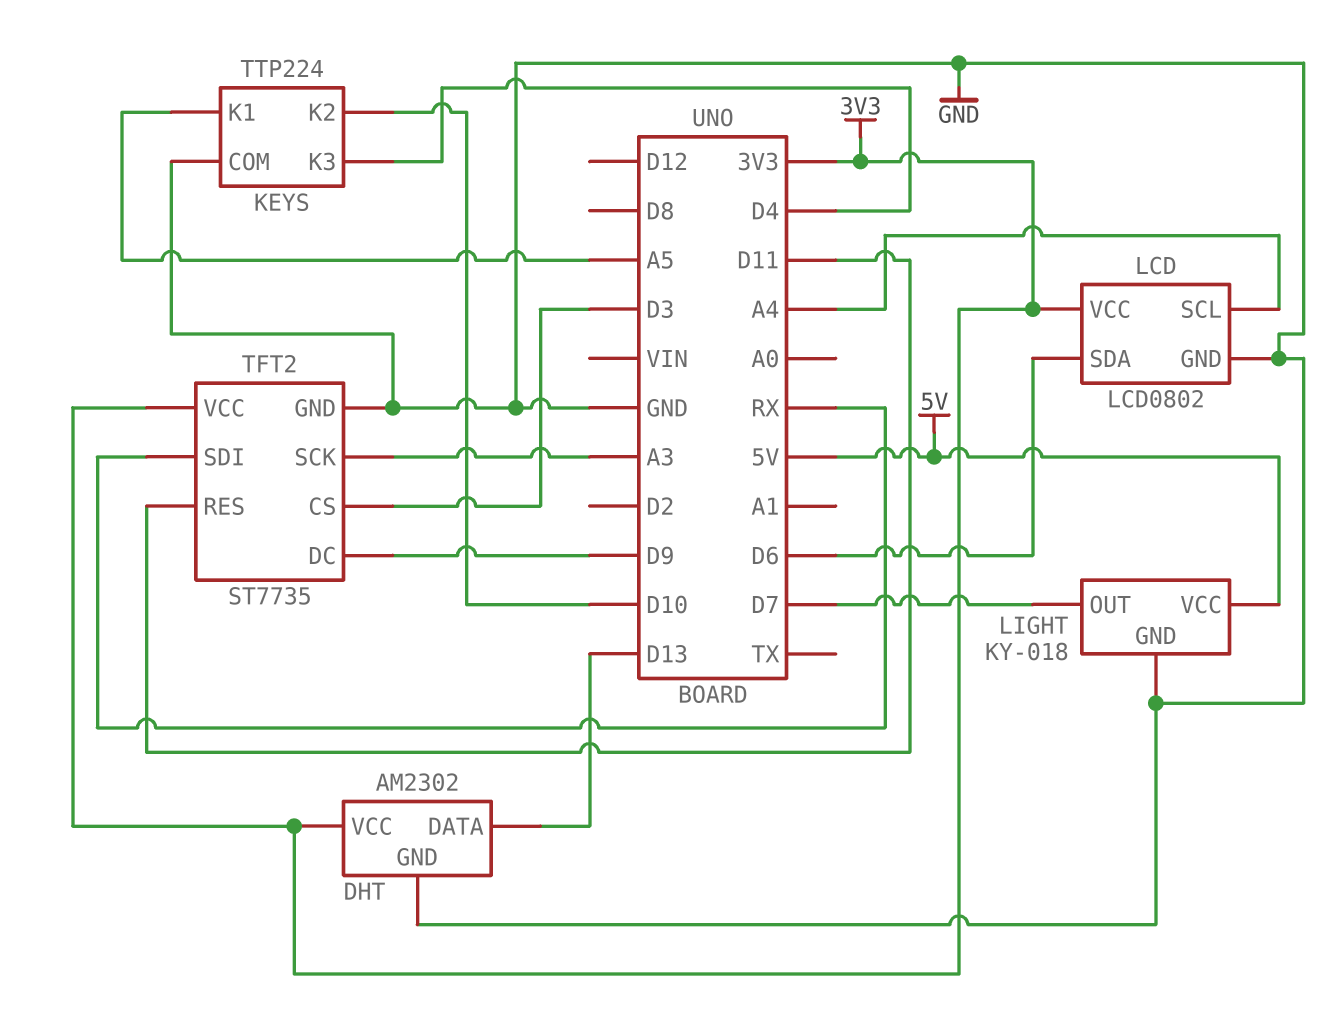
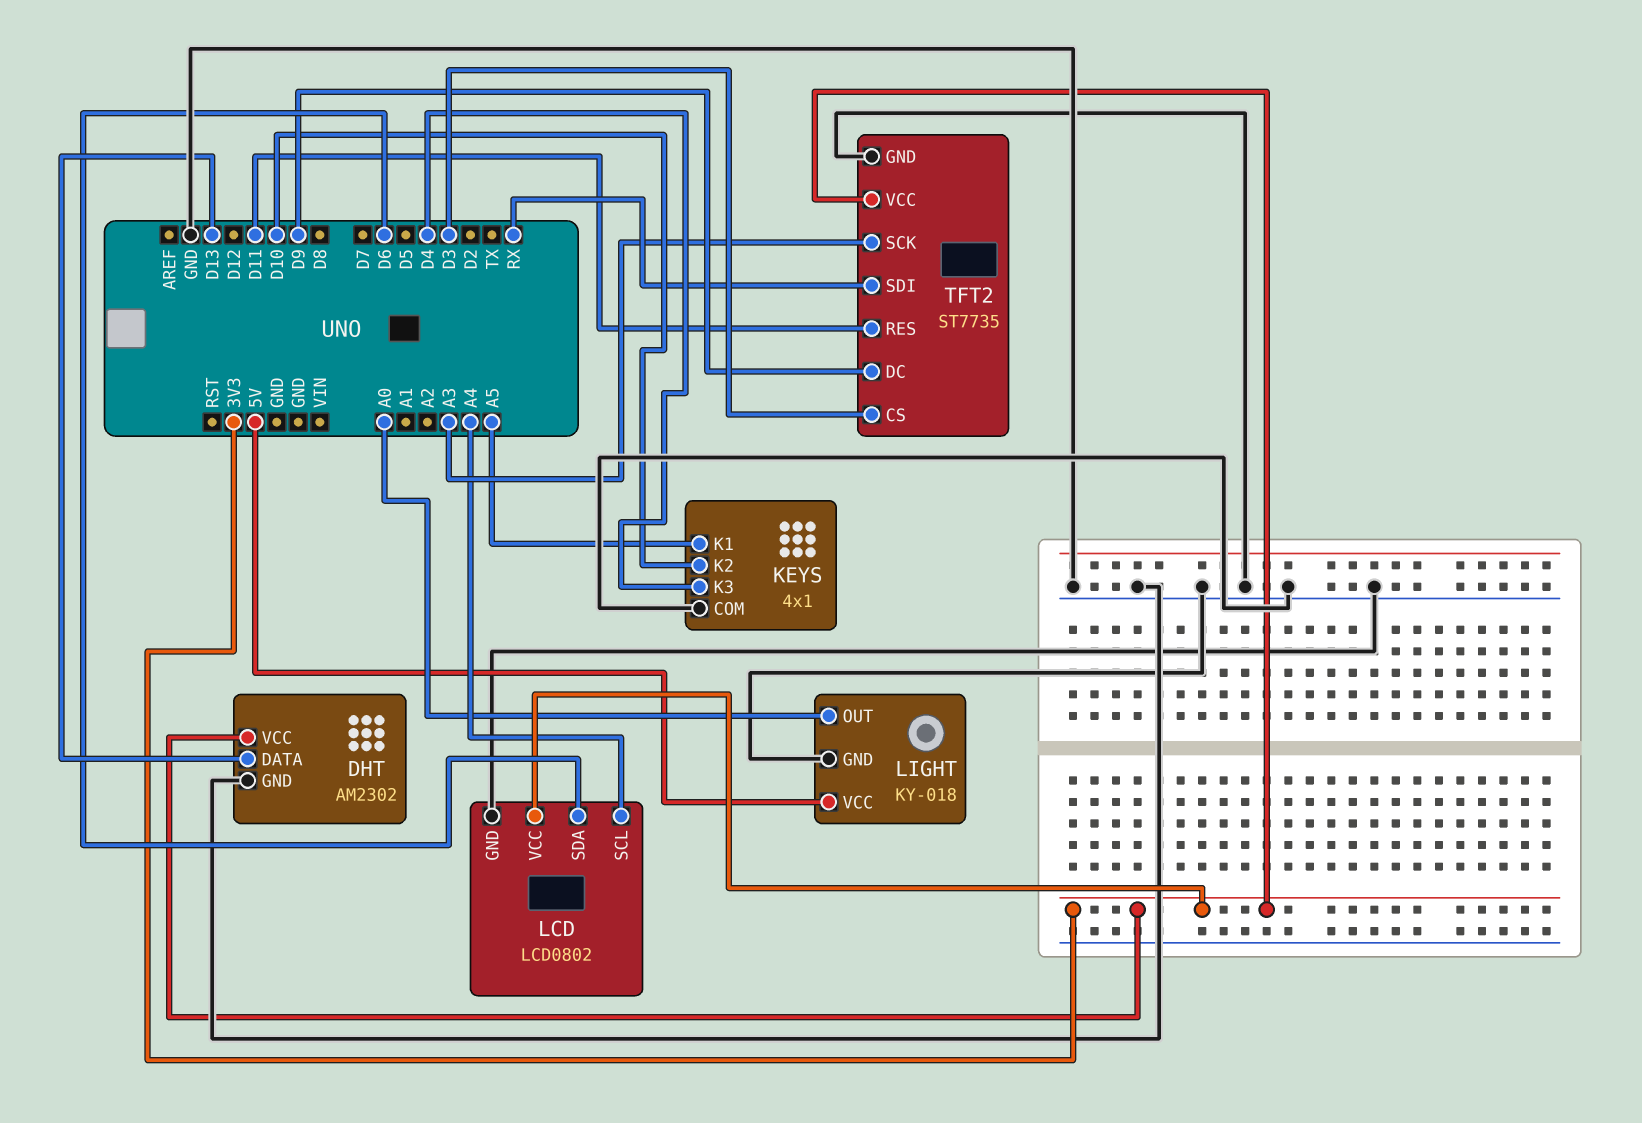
KEYS: TTP224 -> 4x1
LIGHT pin OUT: D7 -> A0

